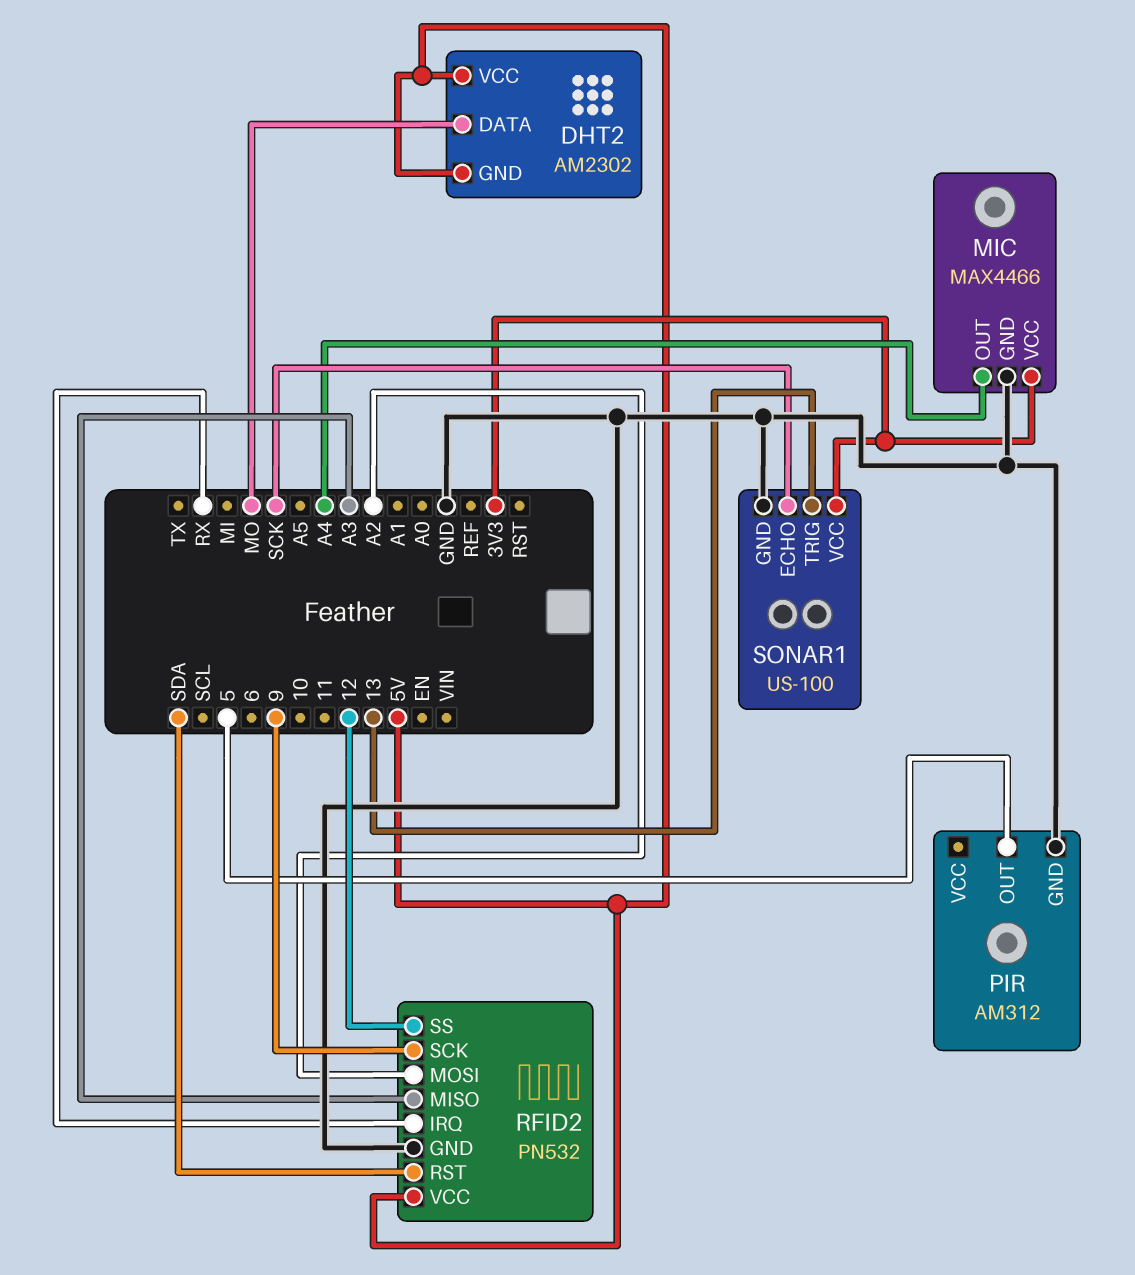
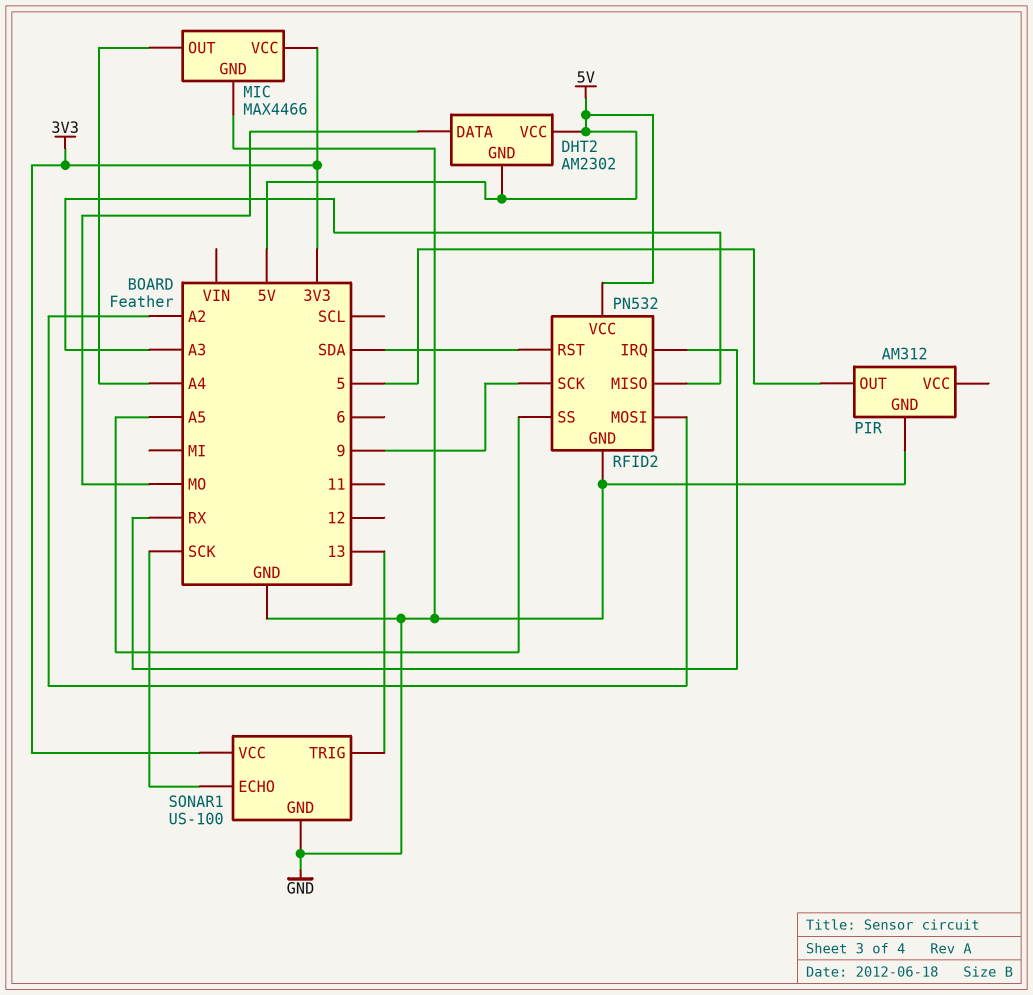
RFID2 pin SS: 12 -> A5

